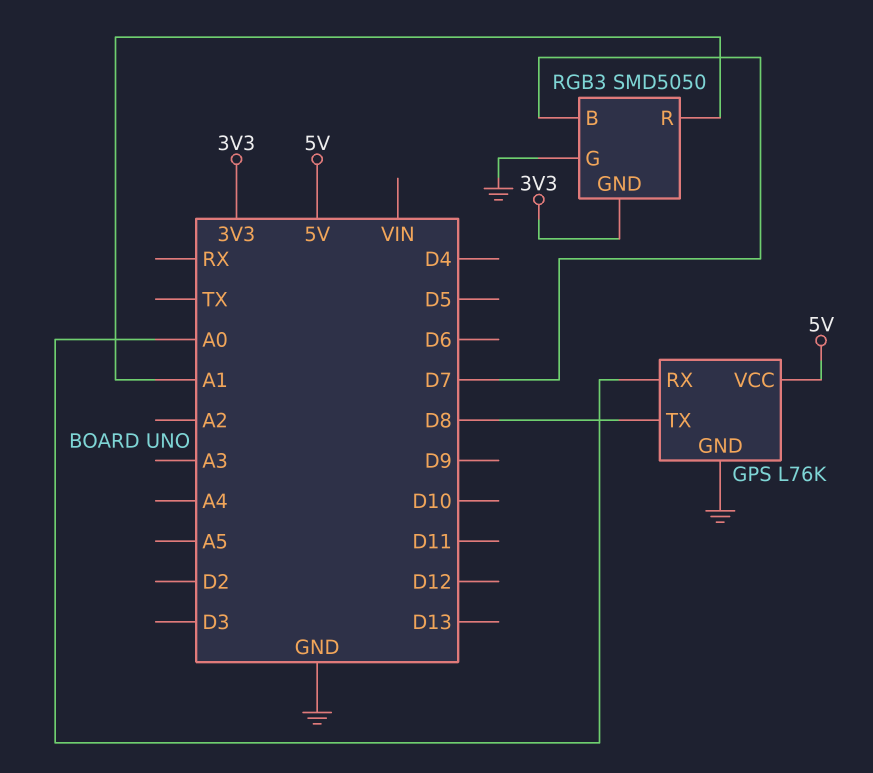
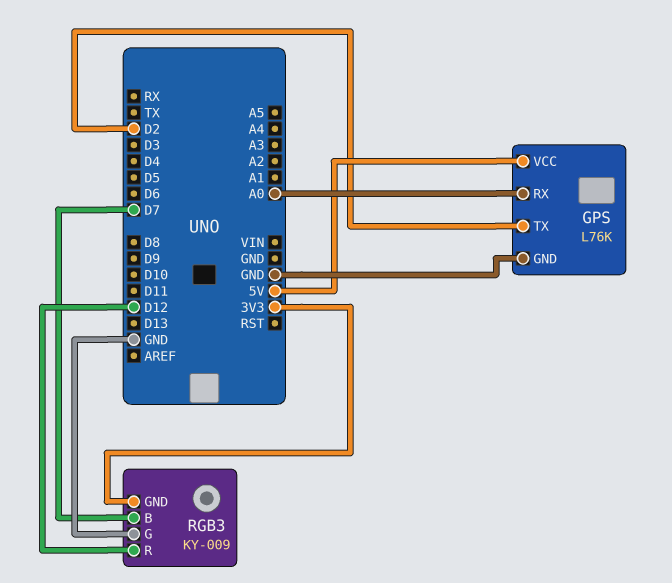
GPS pin TX: D8 -> D2
RGB3: SMD5050 -> KY-009
RGB3 pin R: A1 -> D12

